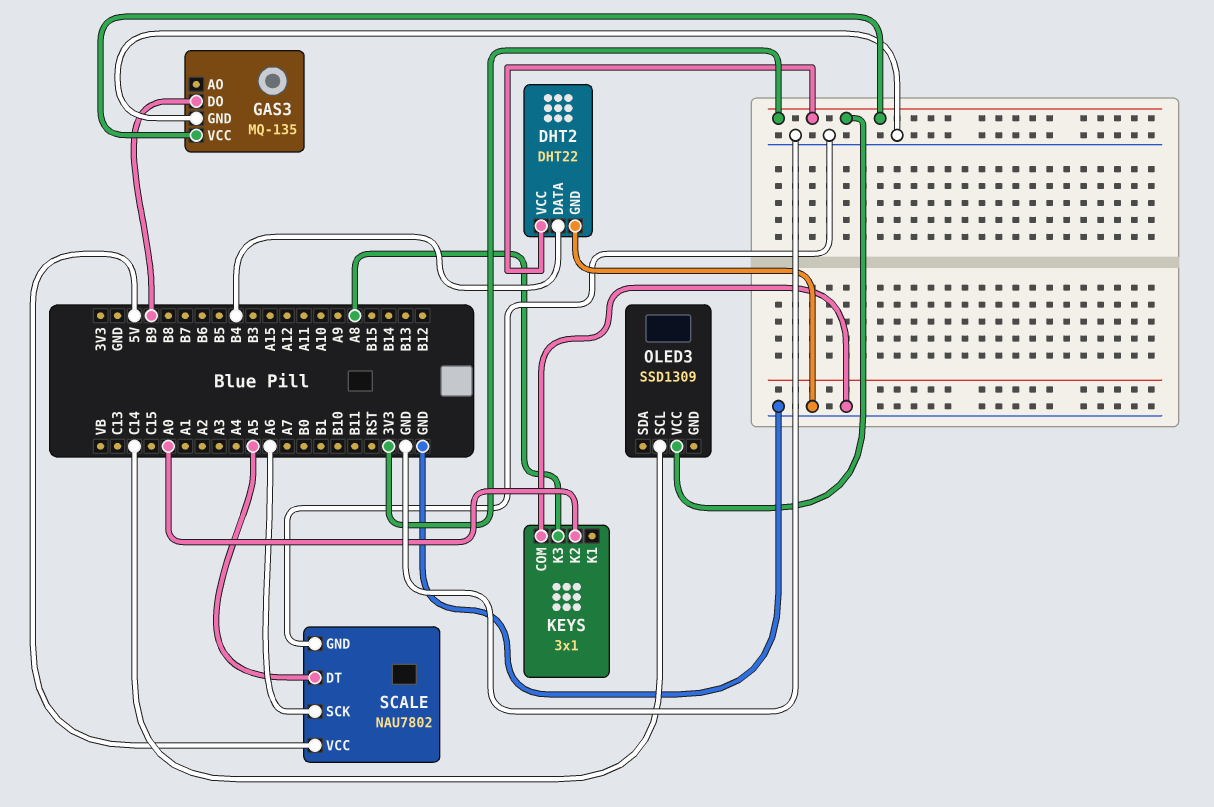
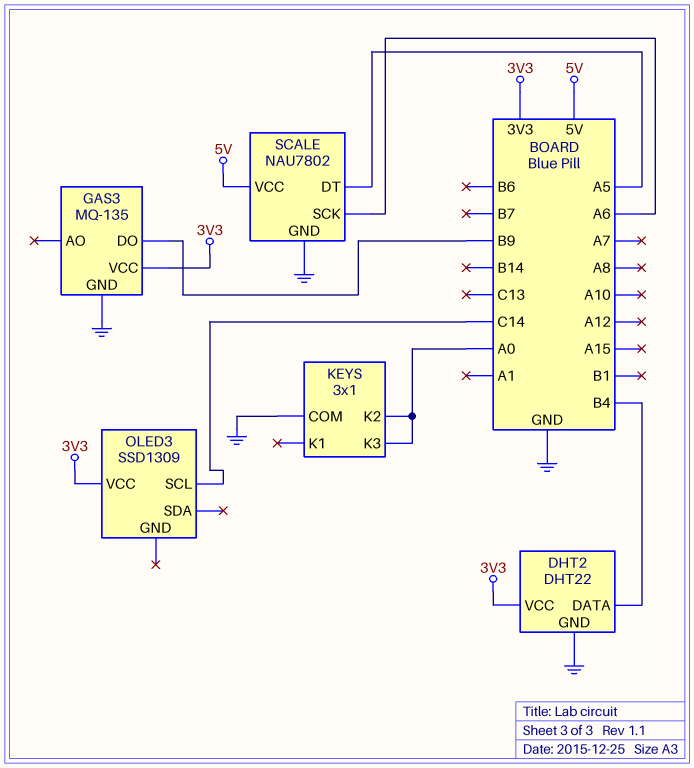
KEYS pin K3: A8 -> A0

